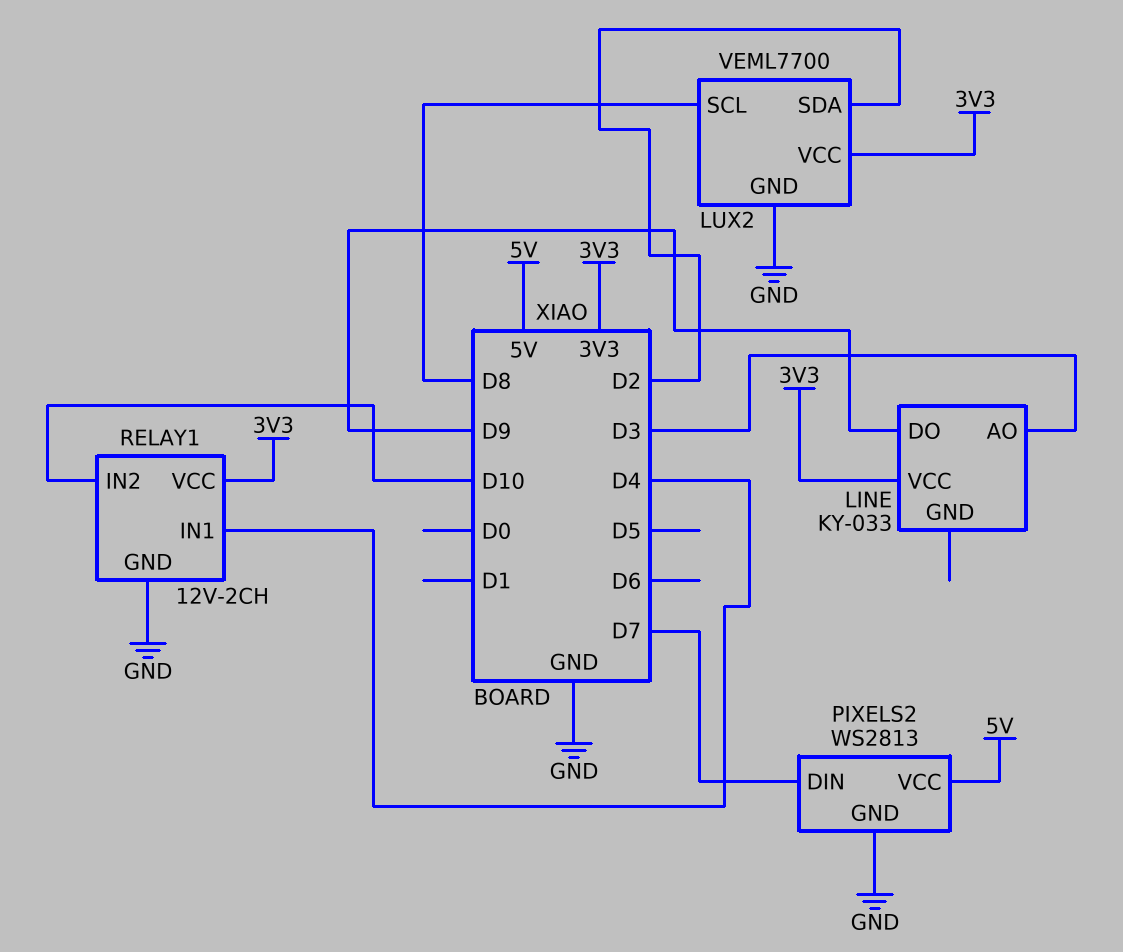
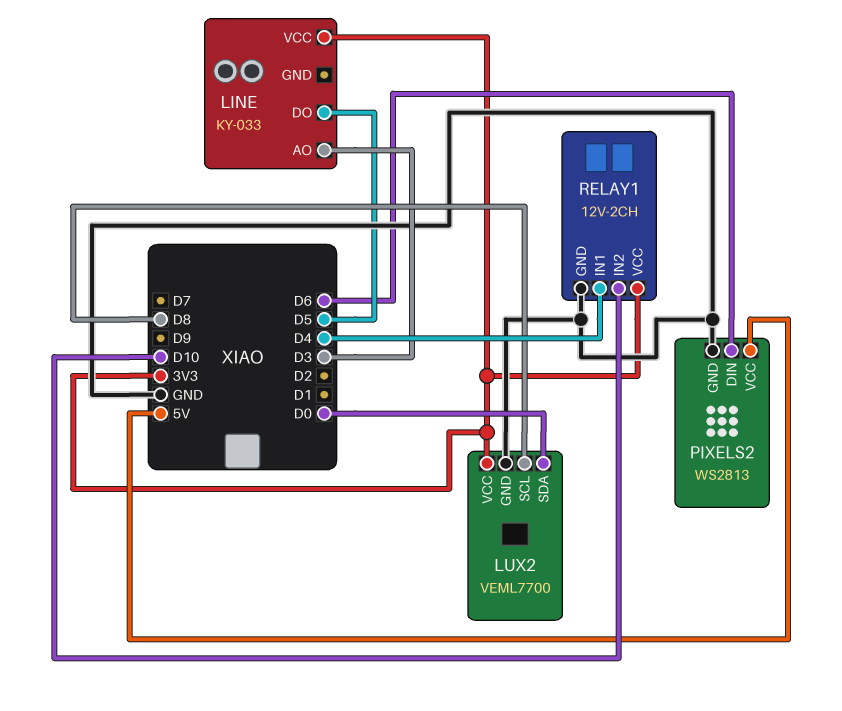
LINE pin DO: D9 -> D5
LUX2 pin SDA: D2 -> D0
PIXELS2 pin DIN: D7 -> D6

